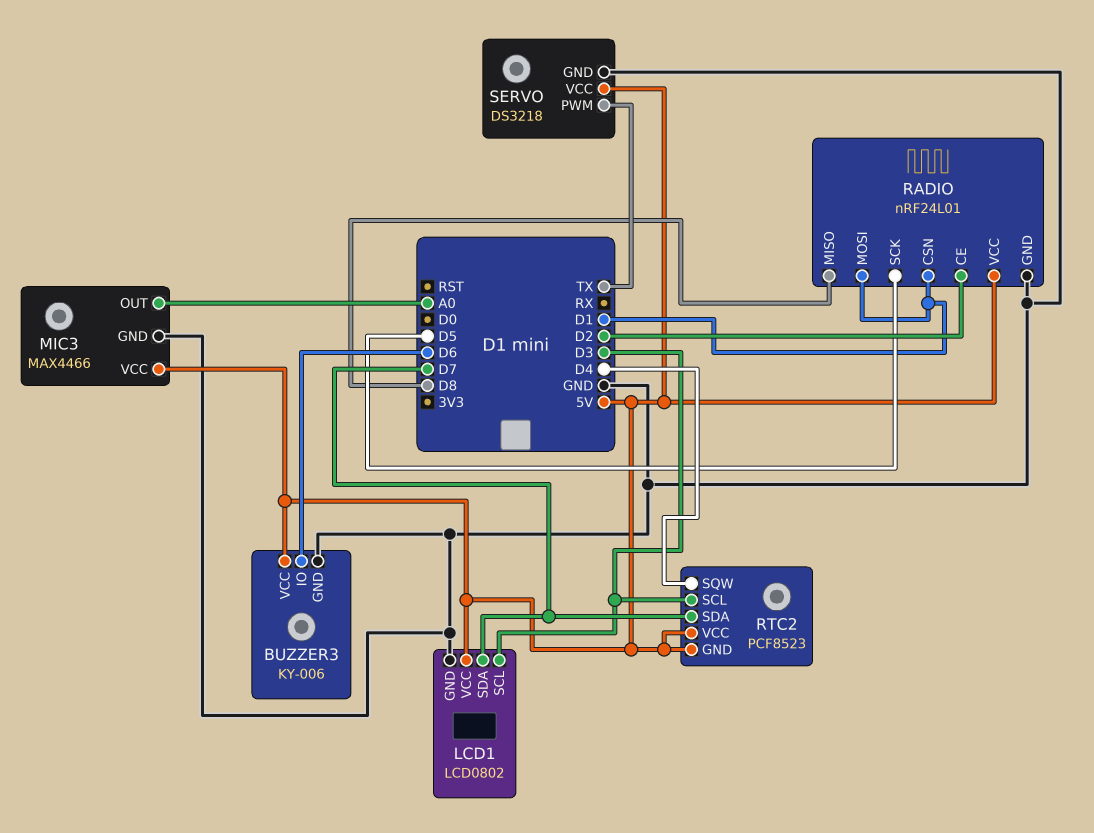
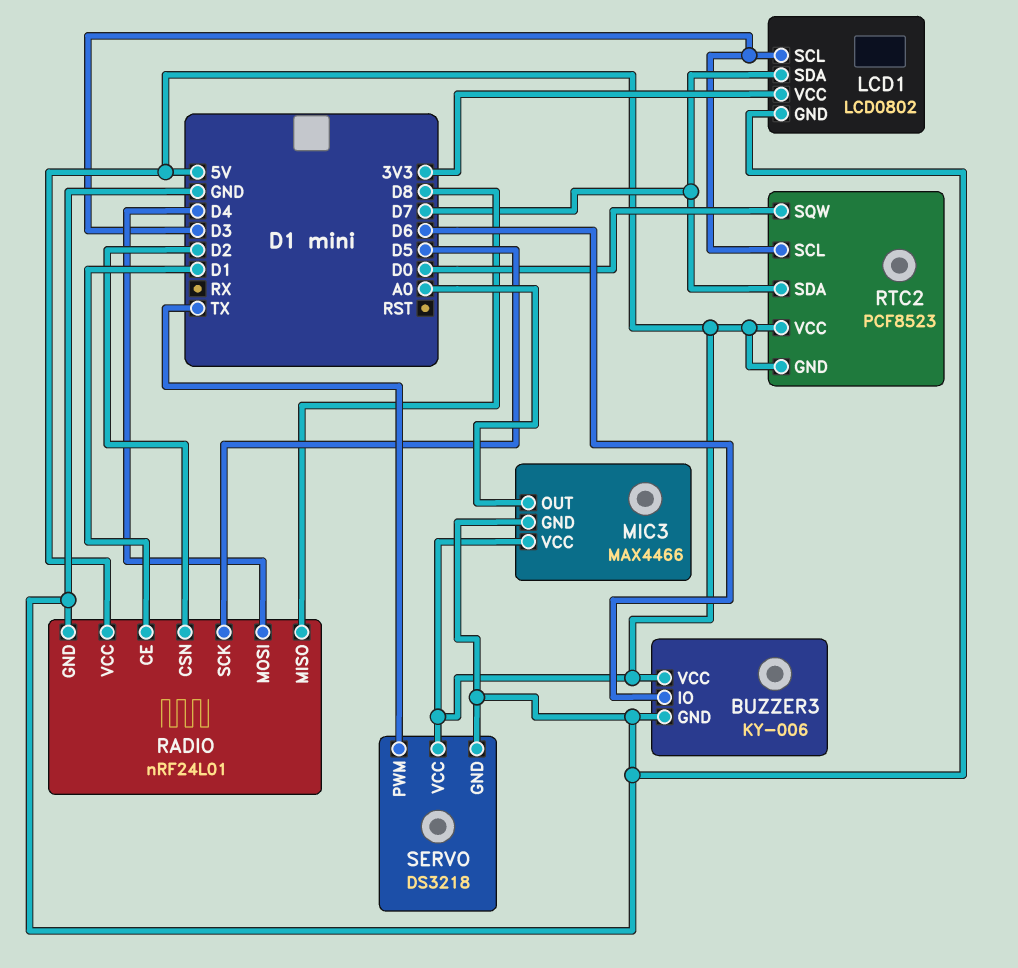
LCD1 pin VCC: 5V -> 3V3
RADIO pin CE: D2 -> D1
RADIO pin CSN: D1 -> D2
RADIO pin MOSI: D1 -> D4
RTC2 pin SQW: D4 -> D0

